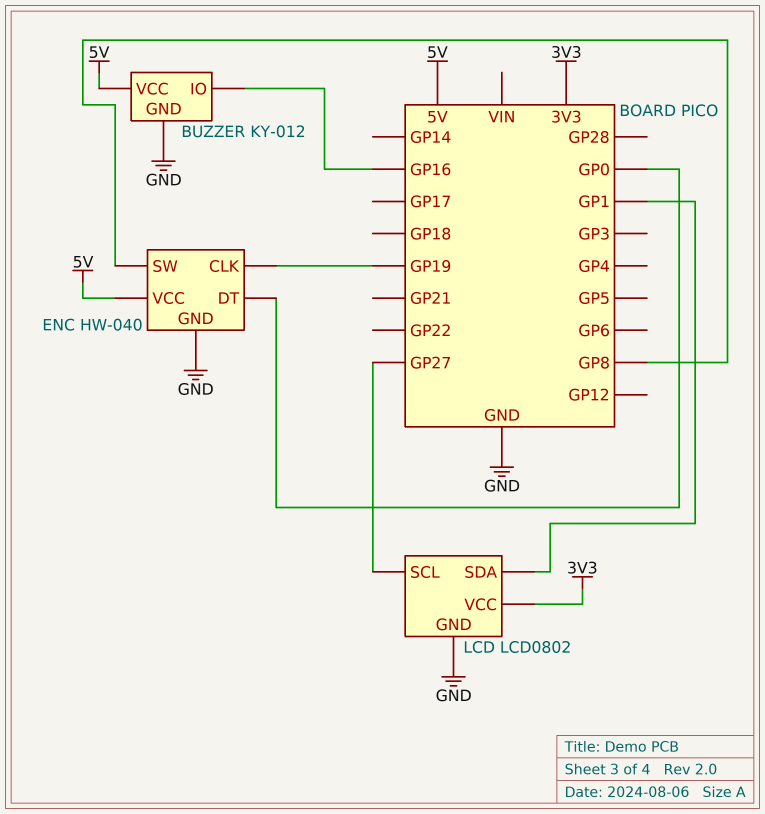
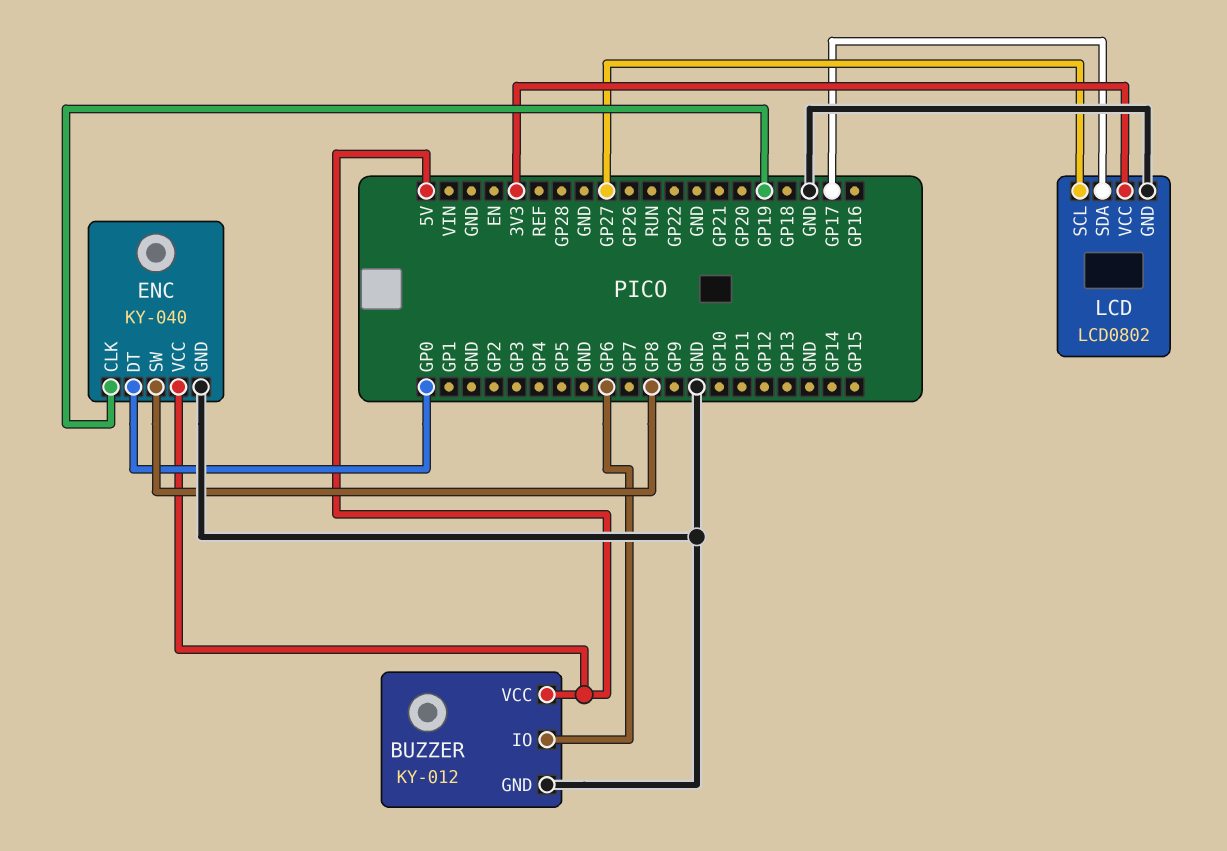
BUZZER pin IO: GP16 -> GP6
ENC: HW-040 -> KY-040
LCD pin SDA: GP1 -> GP17

